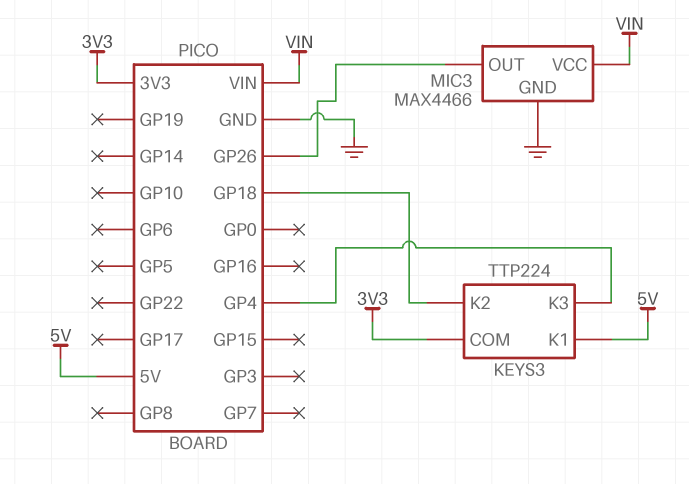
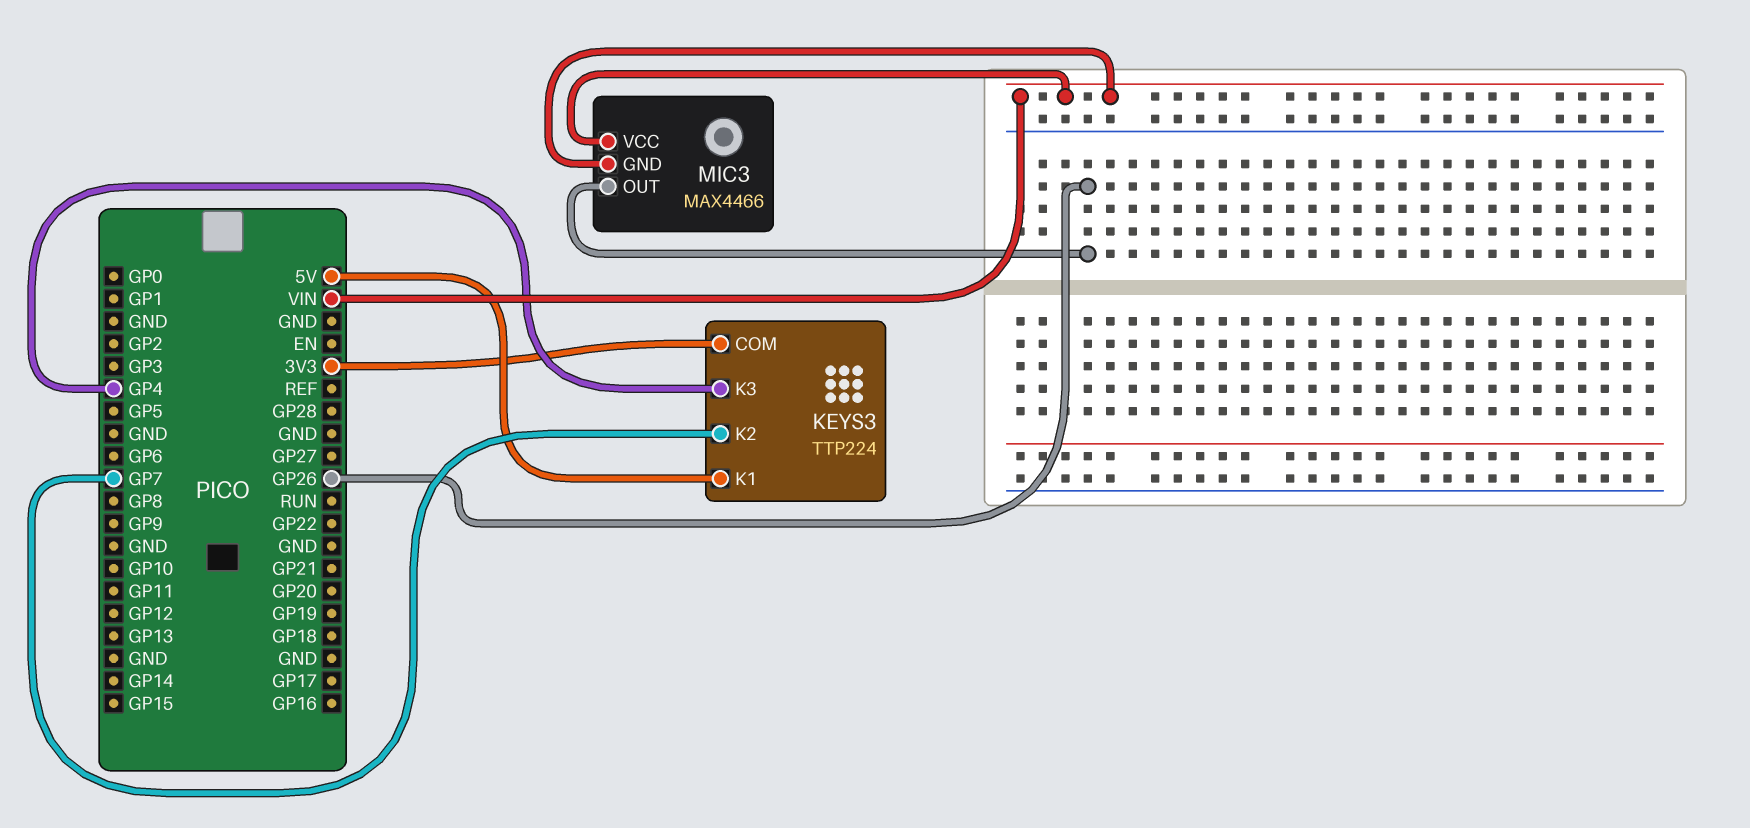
KEYS3 pin K2: GP18 -> GP7
MIC3 pin GND: GND -> VIN

